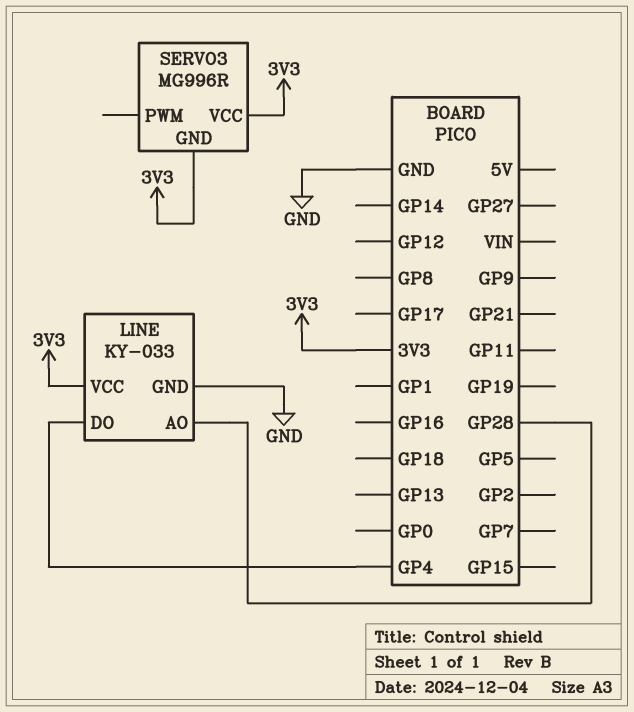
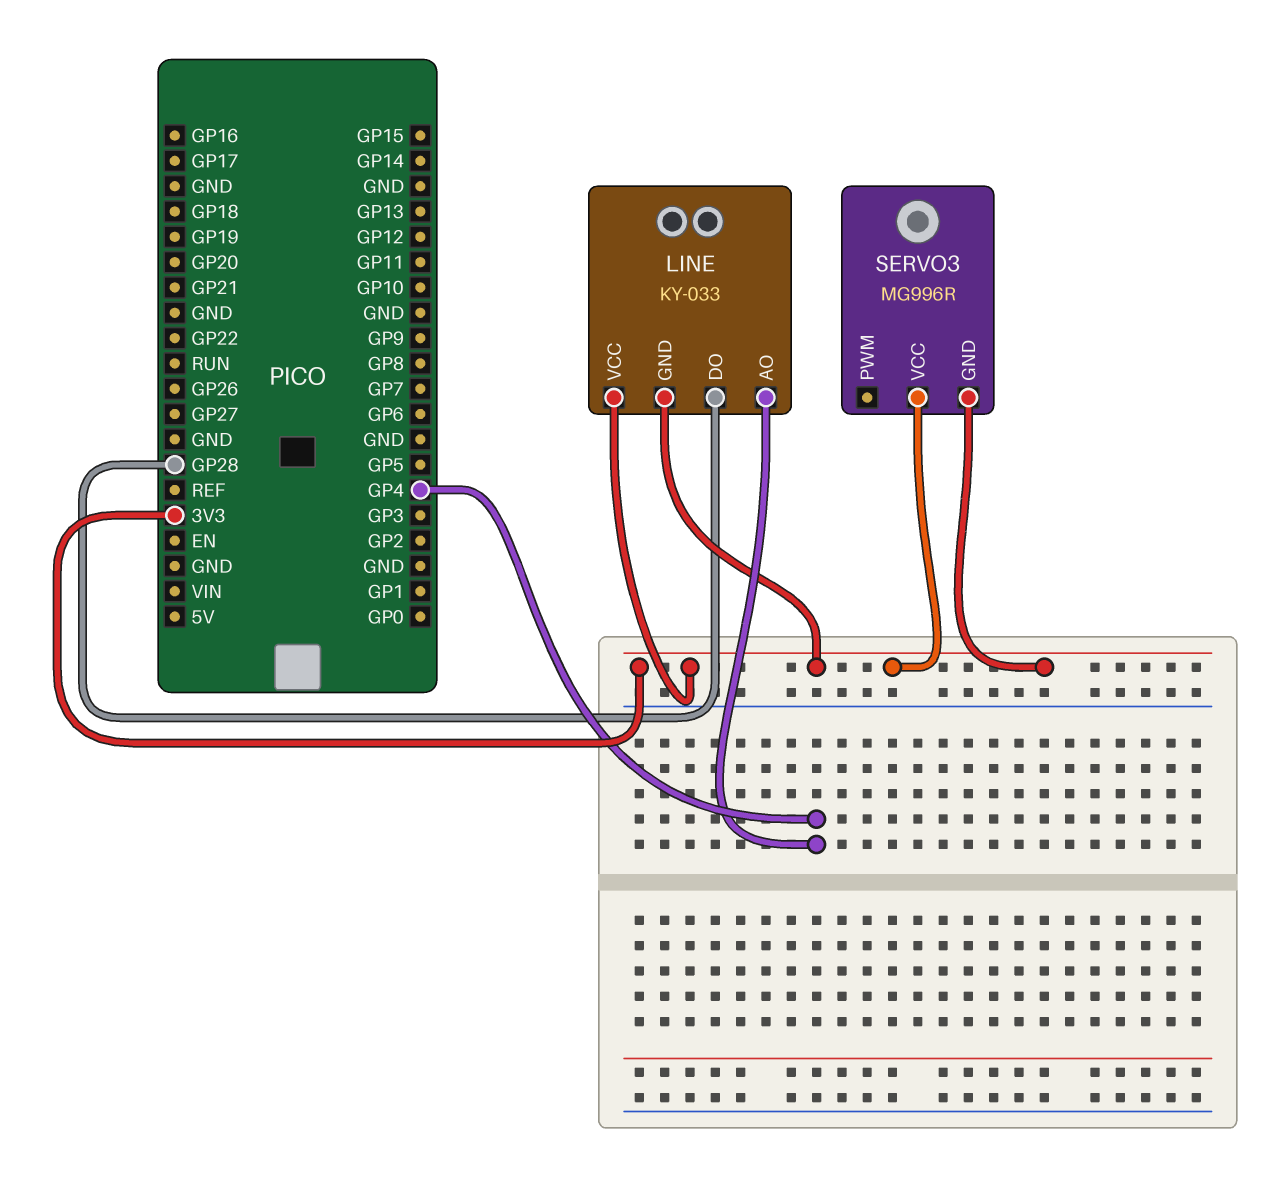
LINE pin AO: GP28 -> GP4
LINE pin DO: GP4 -> GP28
LINE pin GND: GND -> 3V3

